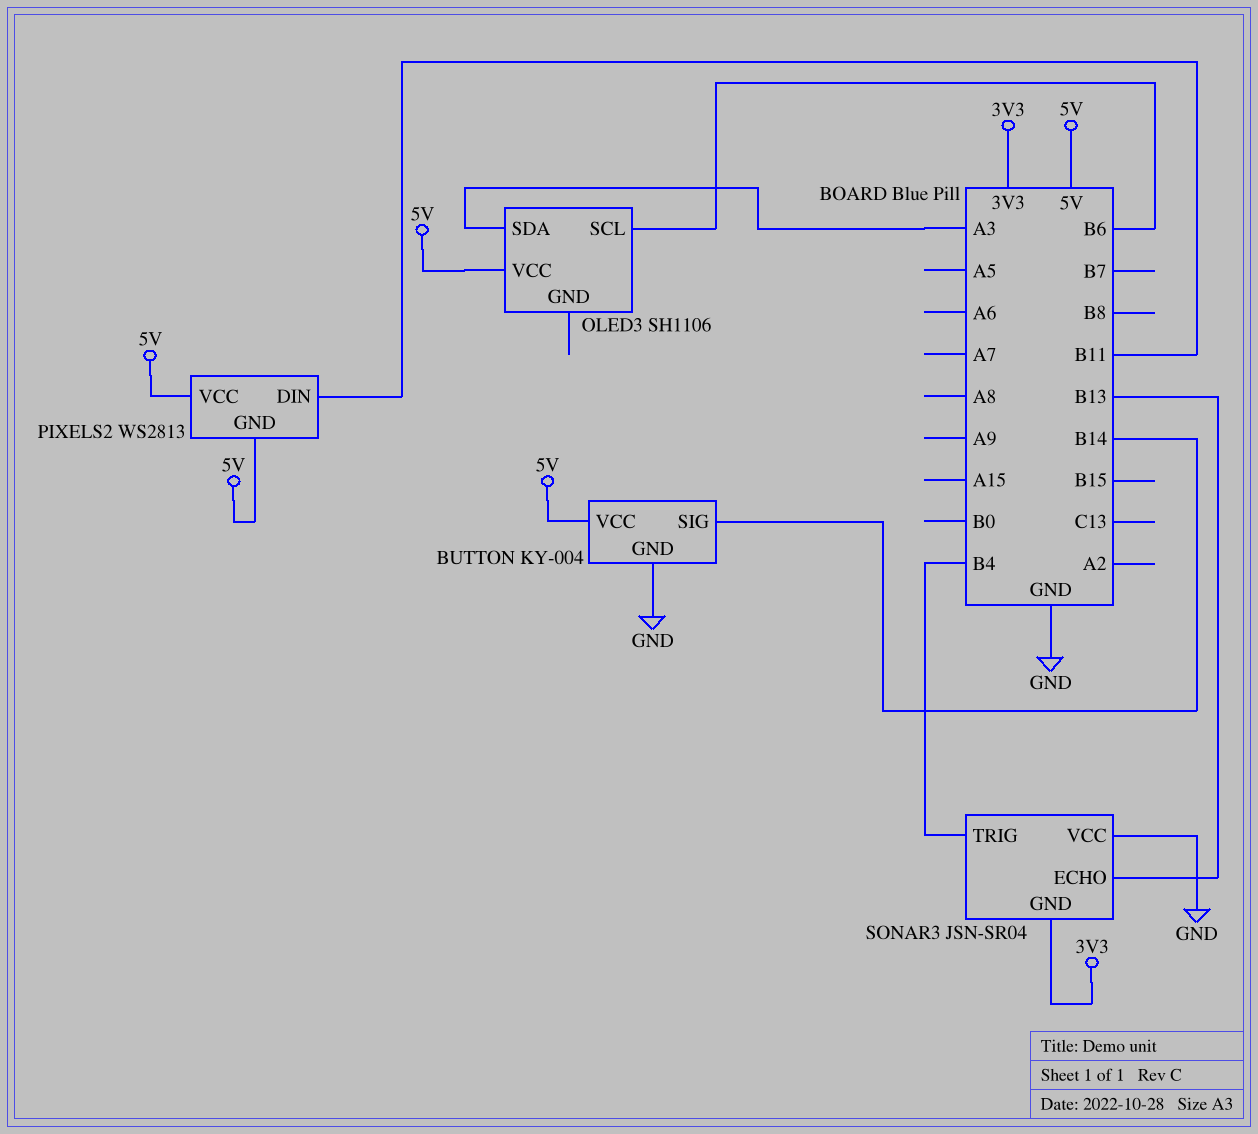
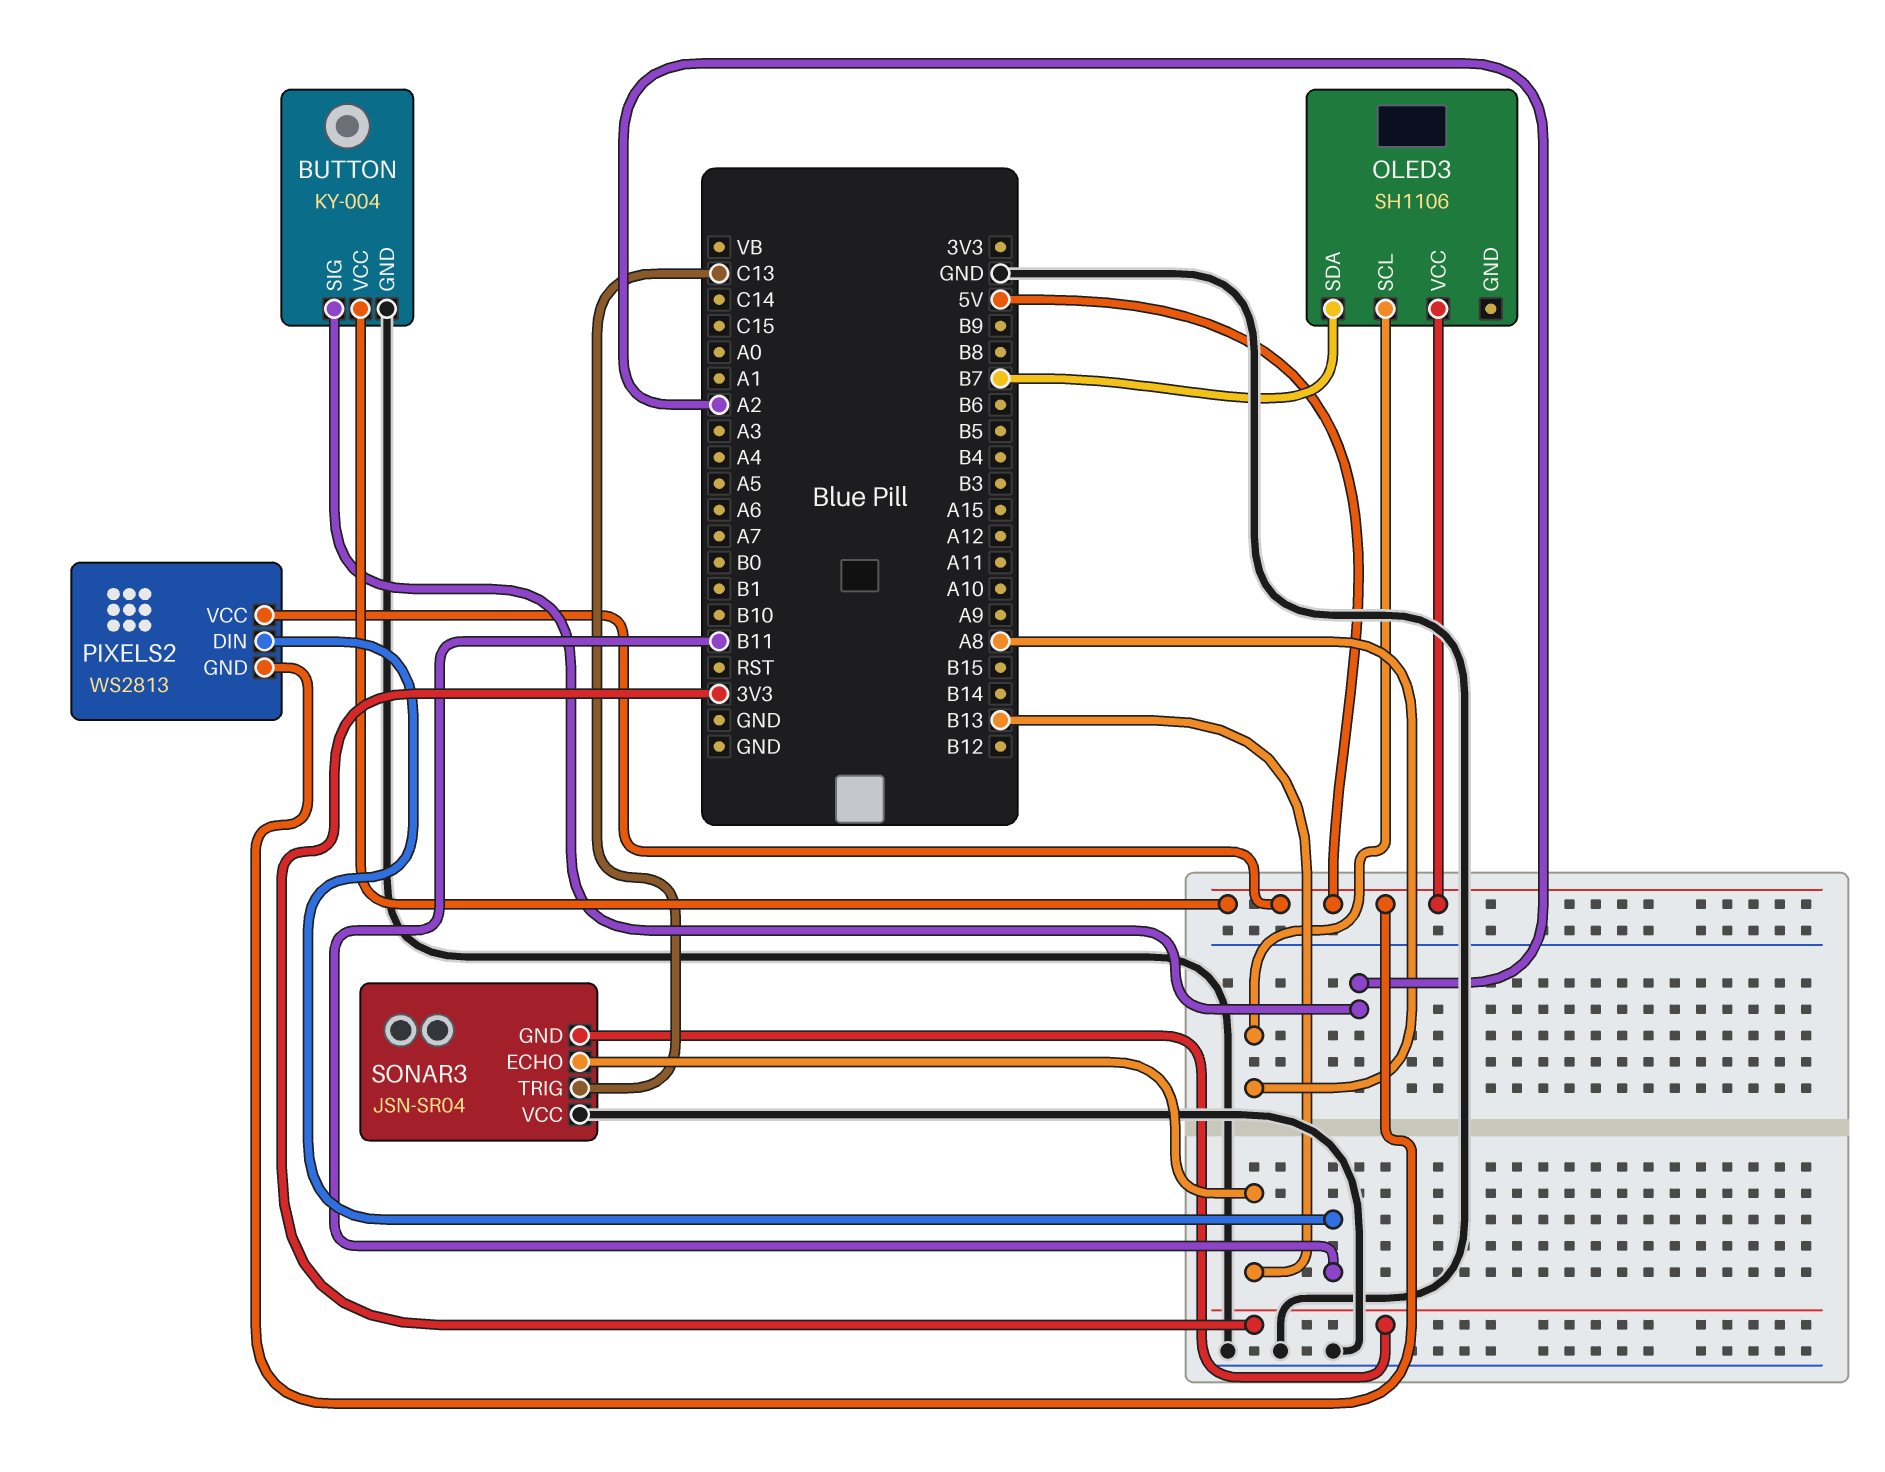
BUTTON pin SIG: B14 -> A2
OLED3 pin SCL: B6 -> A8
OLED3 pin SDA: A3 -> B7
SONAR3 pin TRIG: B4 -> C13

